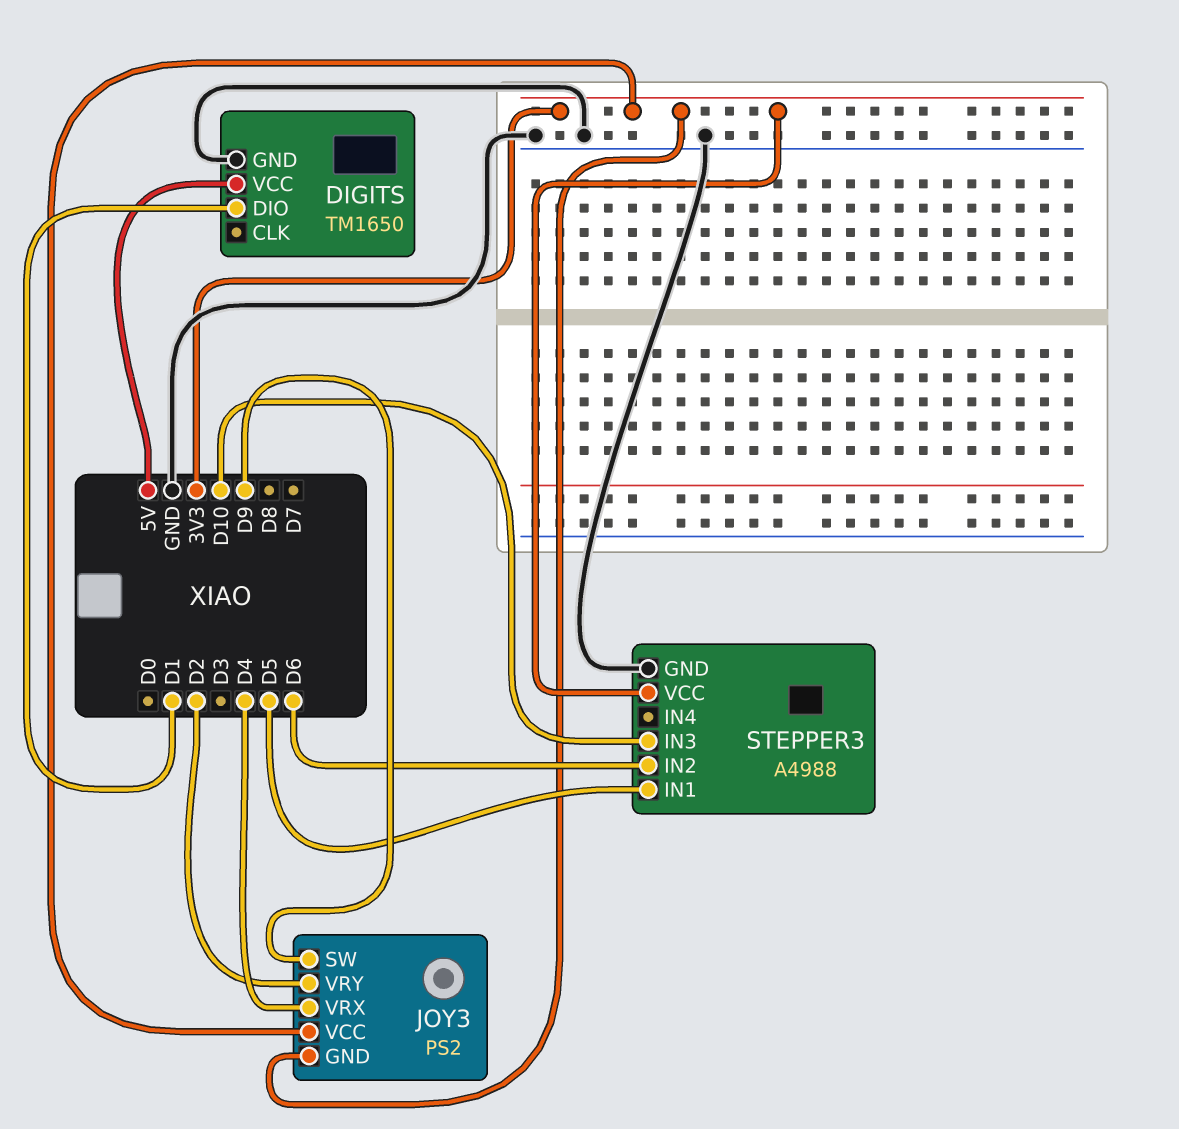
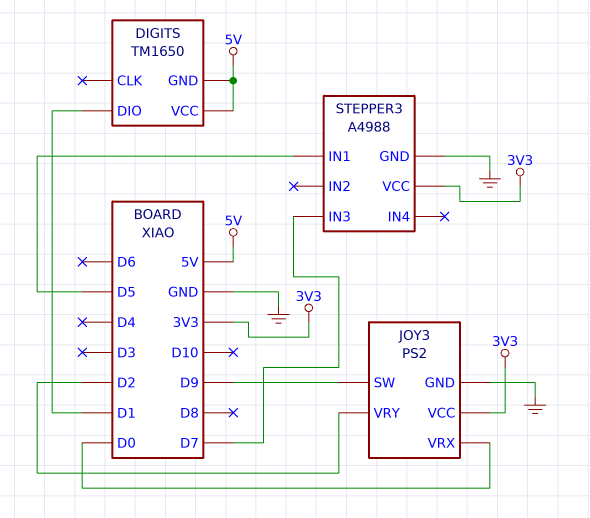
DIGITS pin GND: GND -> 5V
JOY3 pin GND: 3V3 -> GND
JOY3 pin VRX: D4 -> D0
STEPPER3 pin IN2: D6 -> none
STEPPER3 pin IN3: D10 -> D7

